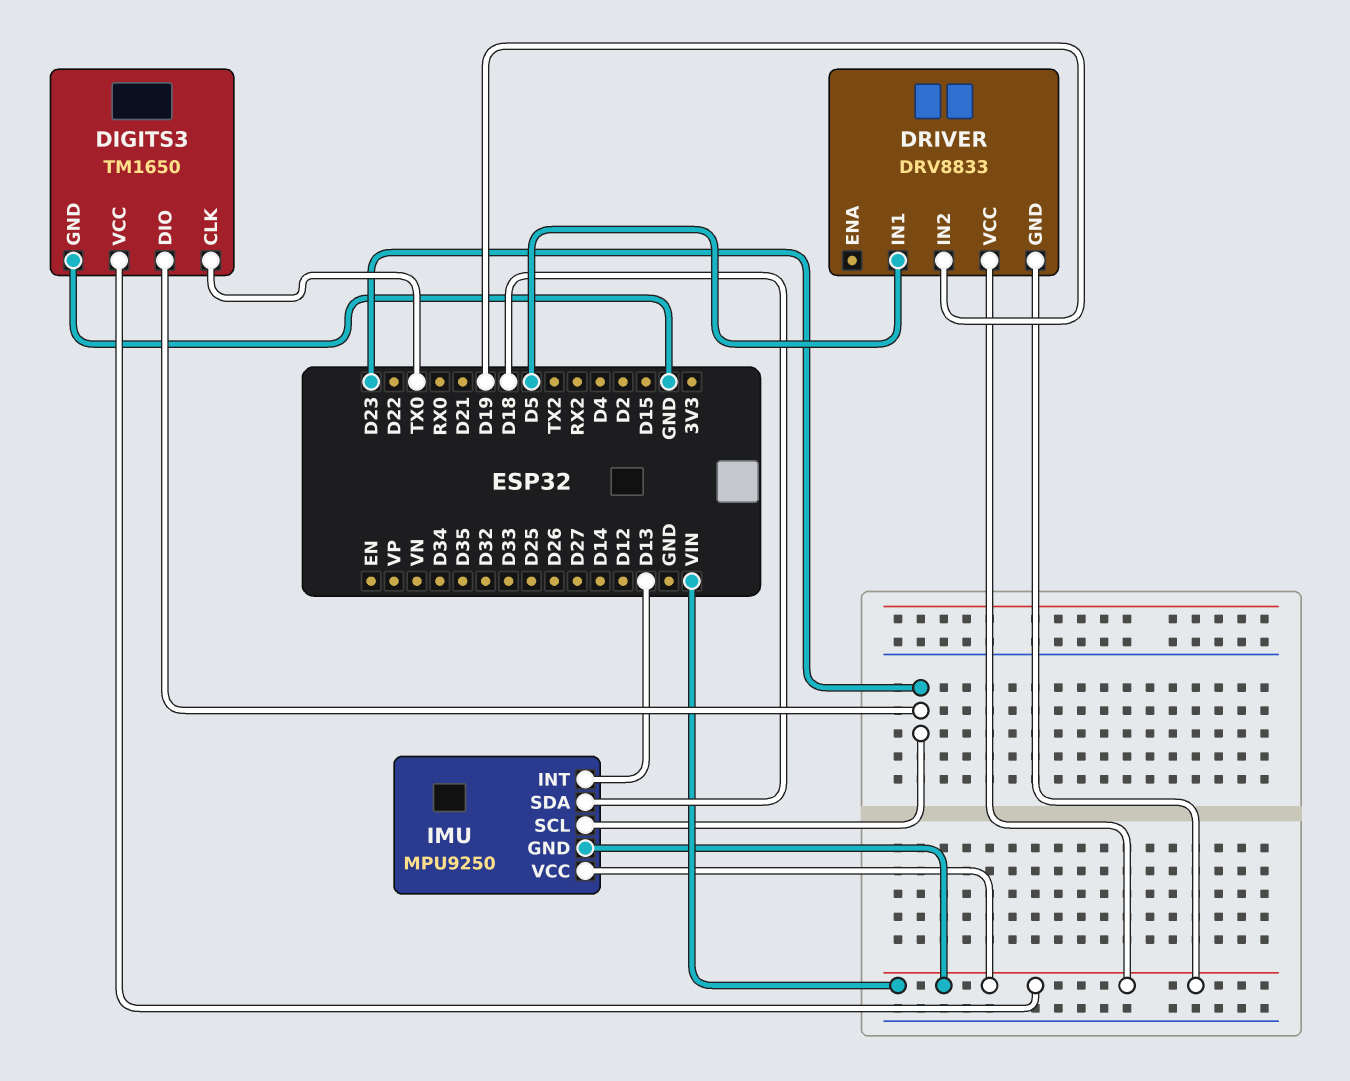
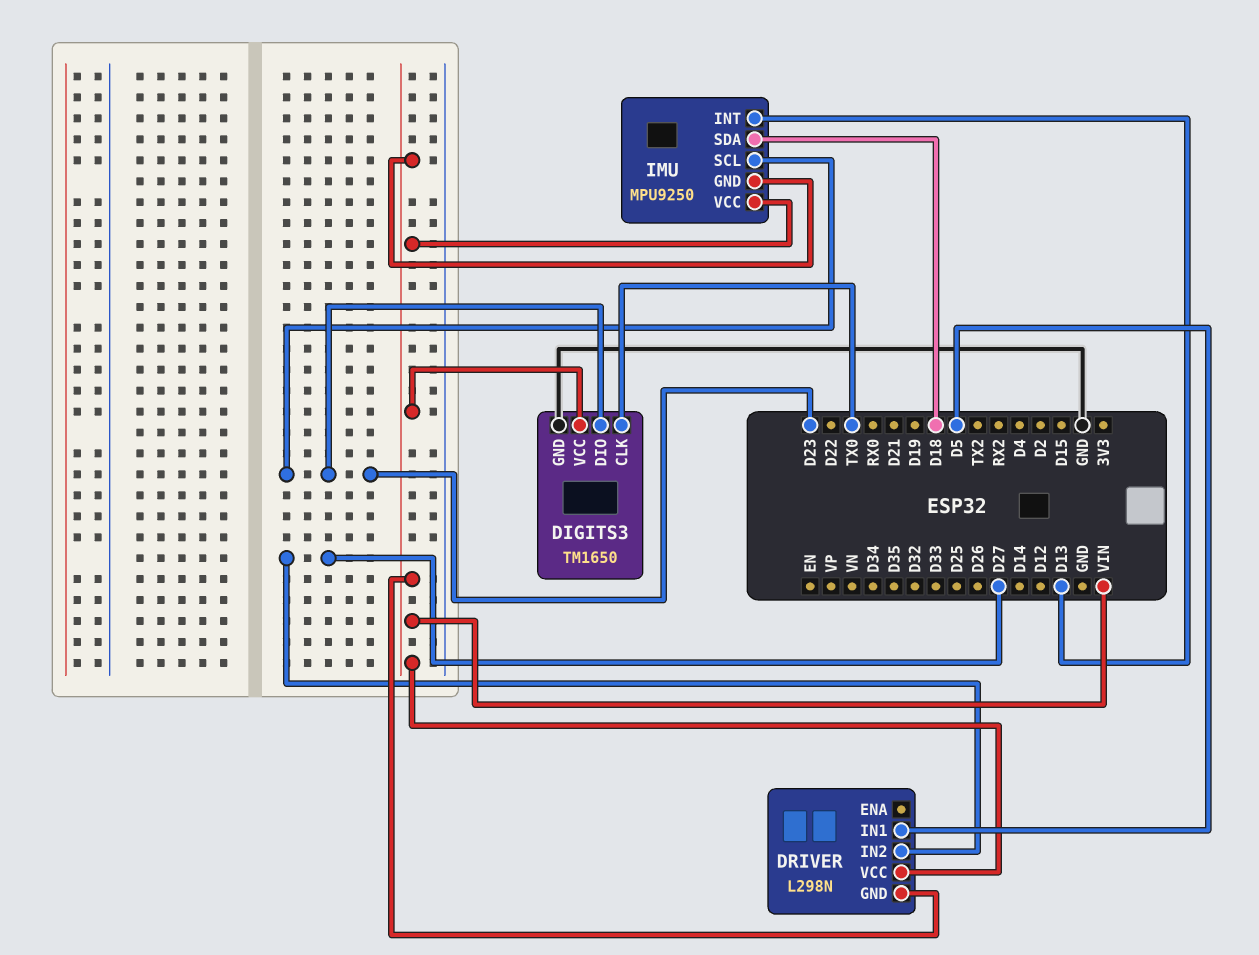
DRIVER: DRV8833 -> L298N
DRIVER pin IN2: D19 -> D27

